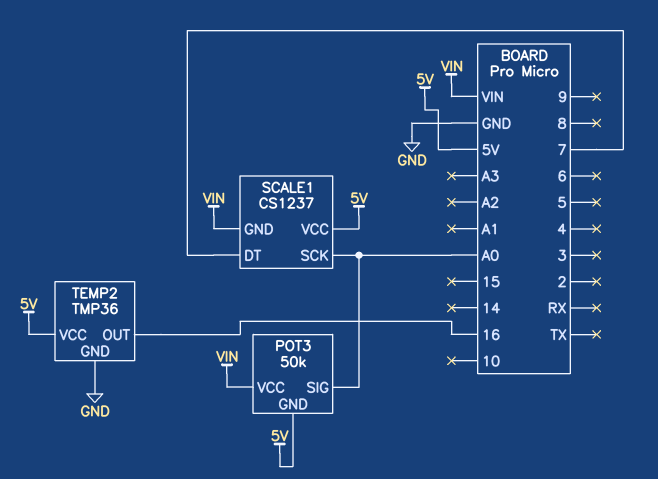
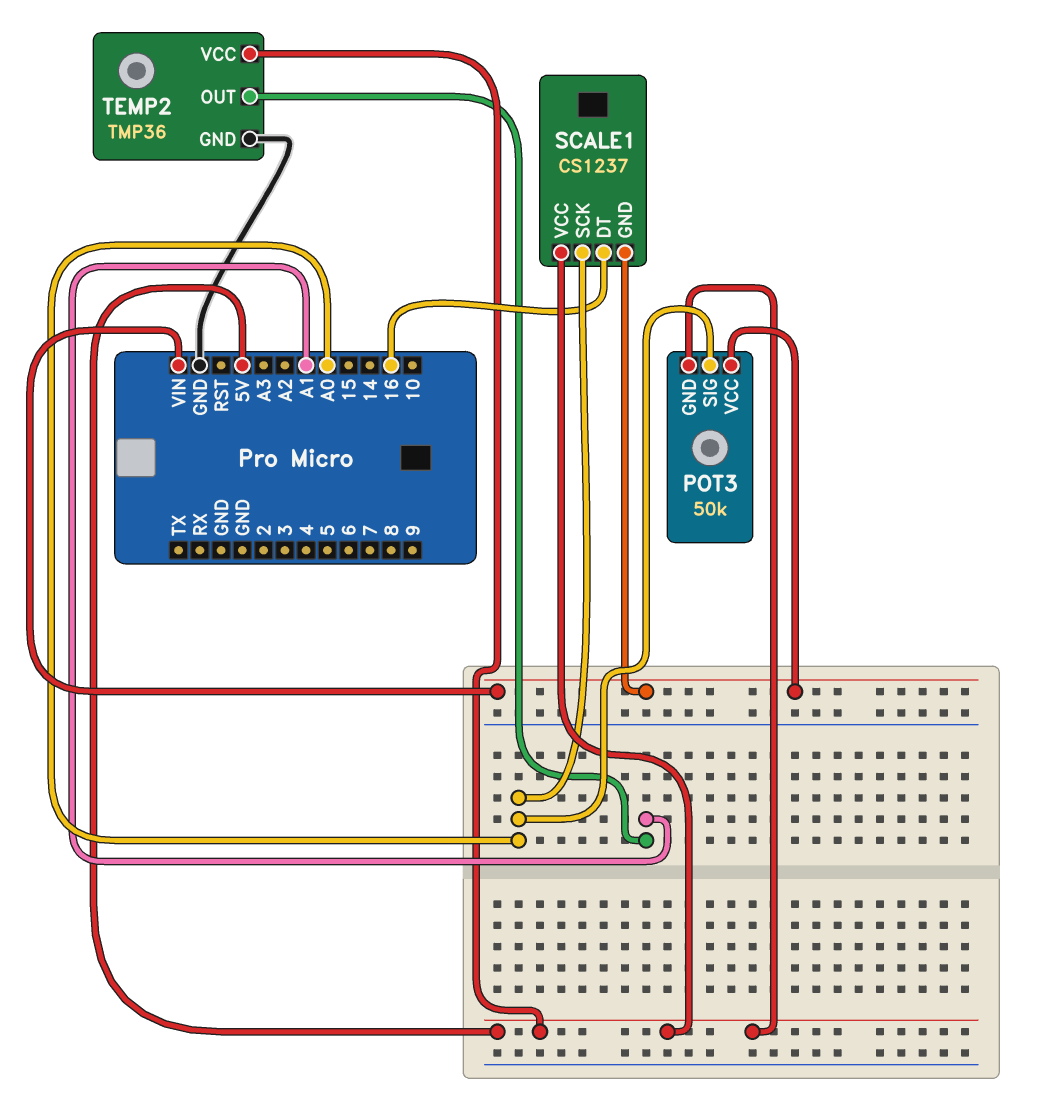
SCALE1 pin DT: 7 -> 16
TEMP2 pin OUT: 16 -> A1

